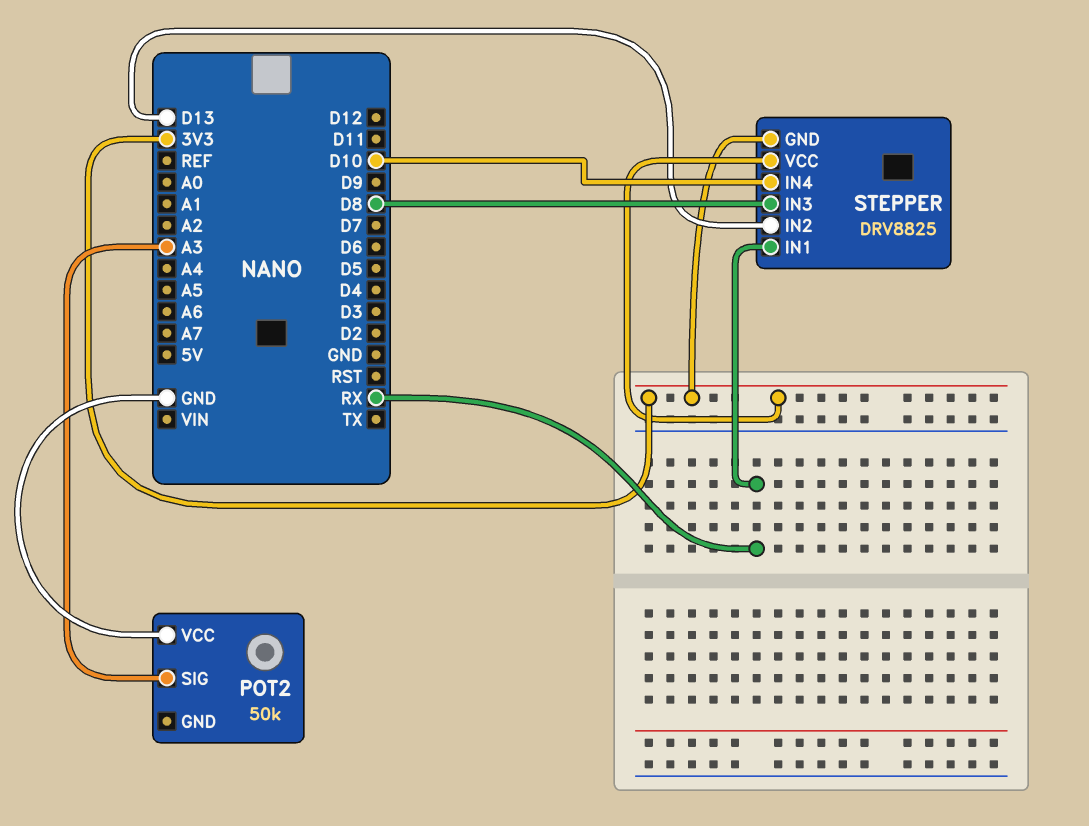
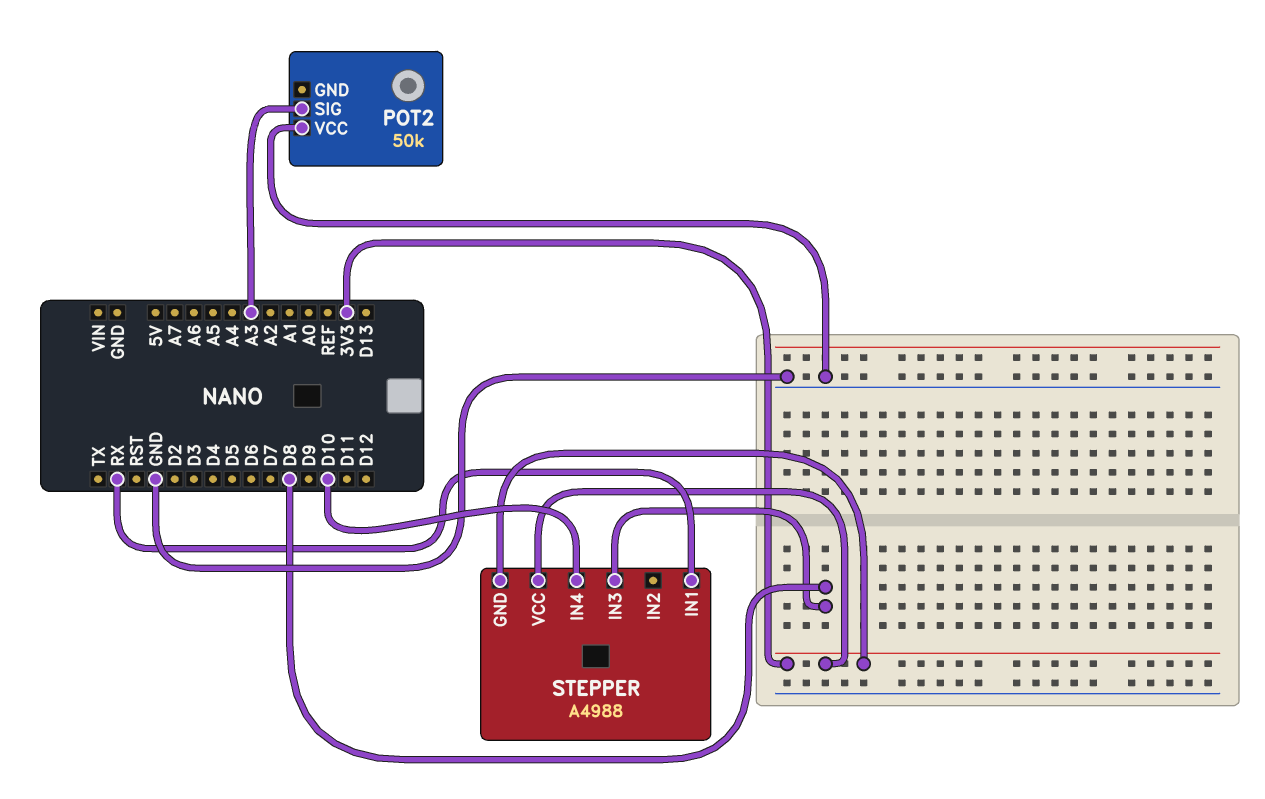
STEPPER: DRV8825 -> A4988
STEPPER pin IN2: D13 -> none

